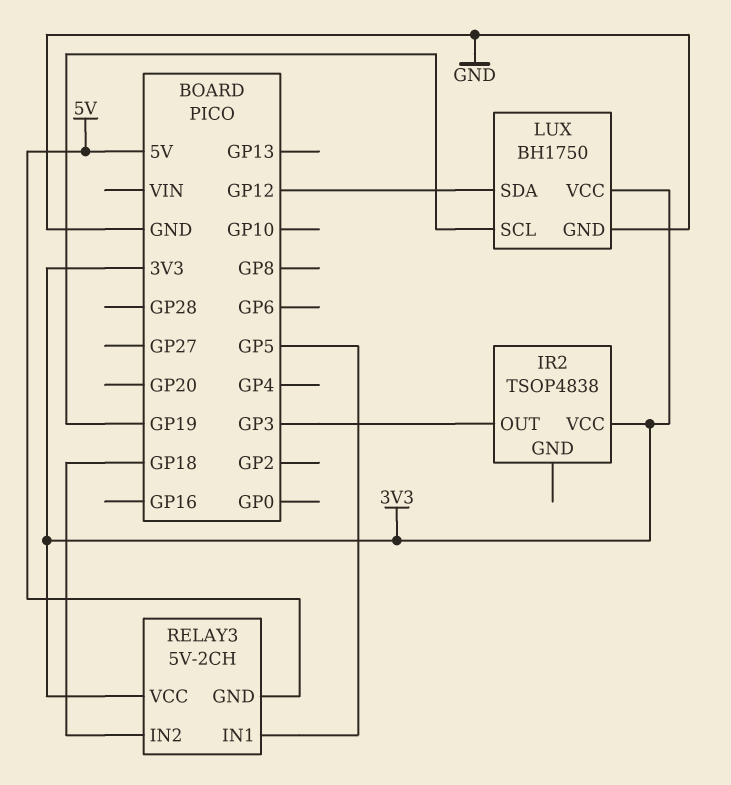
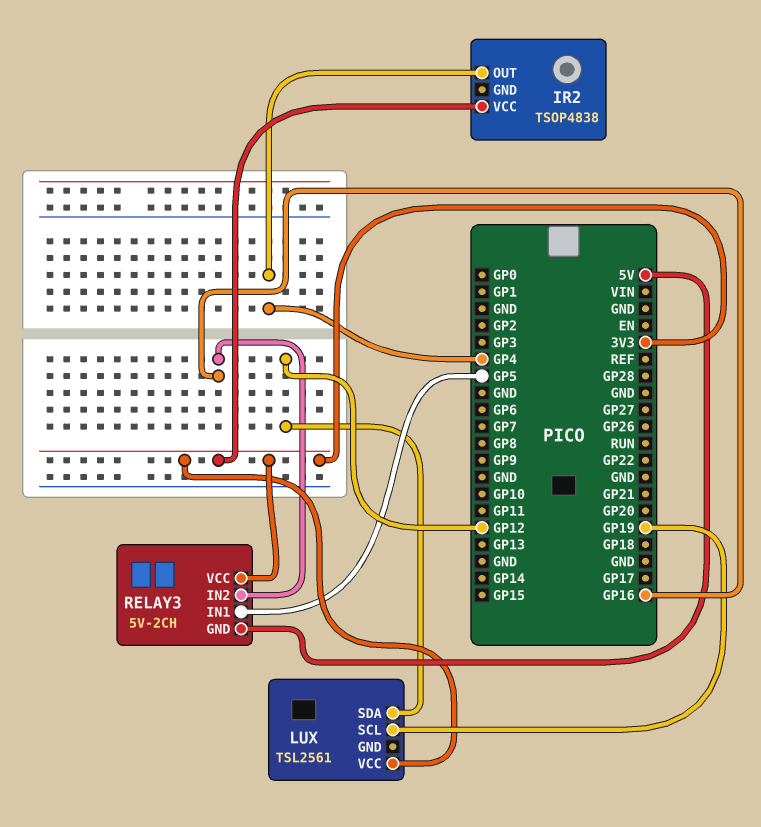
IR2 pin OUT: GP3 -> GP4
LUX: BH1750 -> TSL2561
LUX pin GND: GND -> none
RELAY3 pin IN2: GP18 -> GP16

